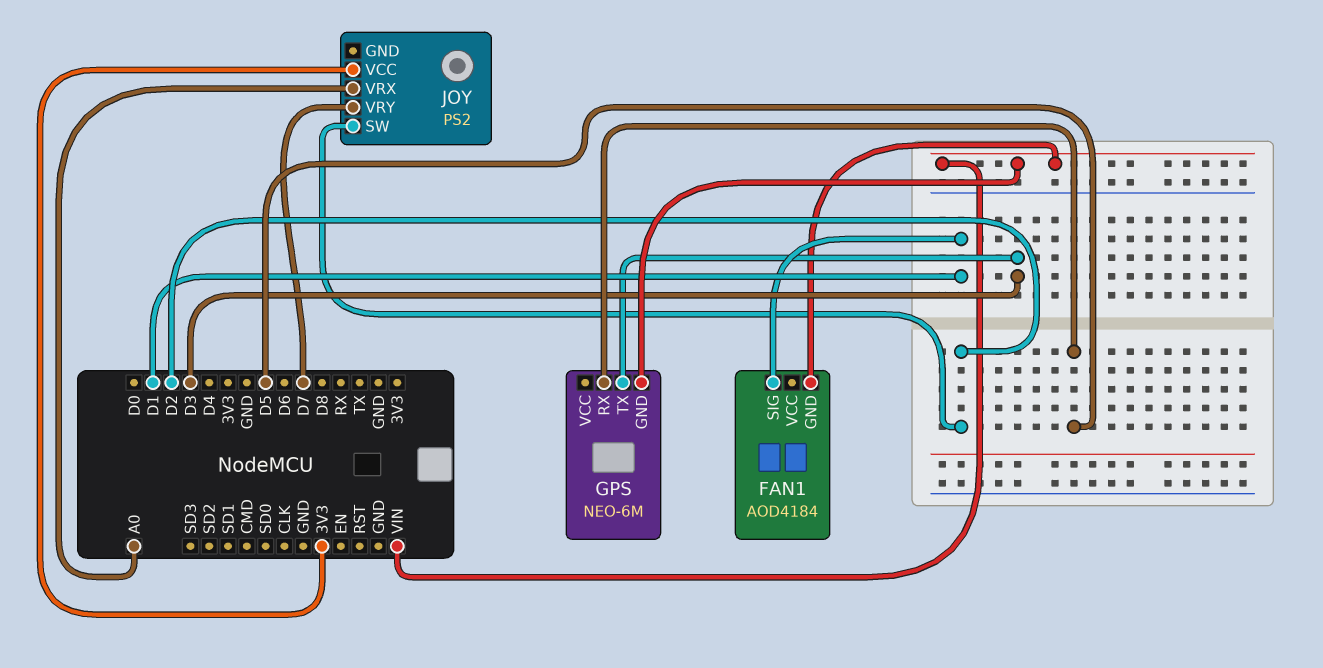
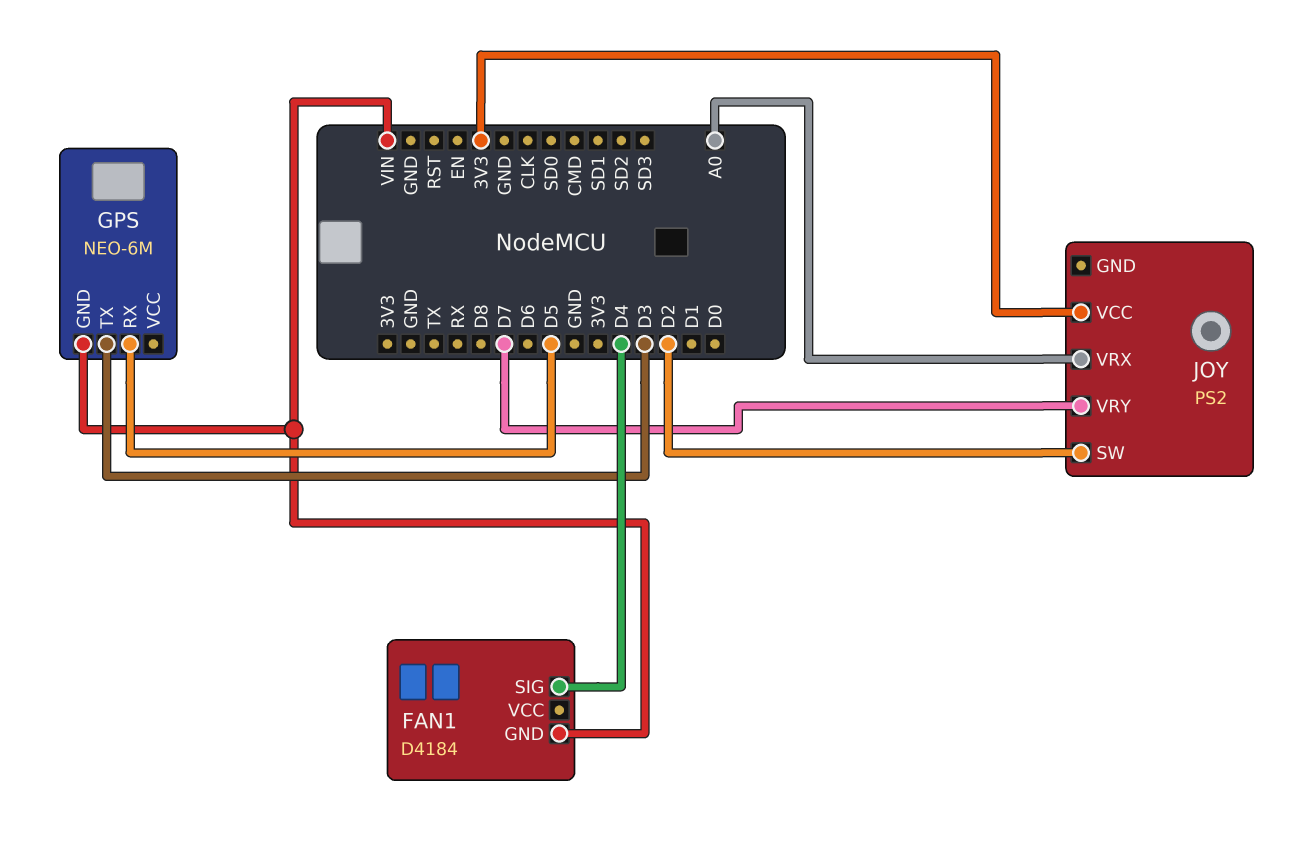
FAN1: AOD4184 -> D4184
FAN1 pin SIG: D1 -> D4

